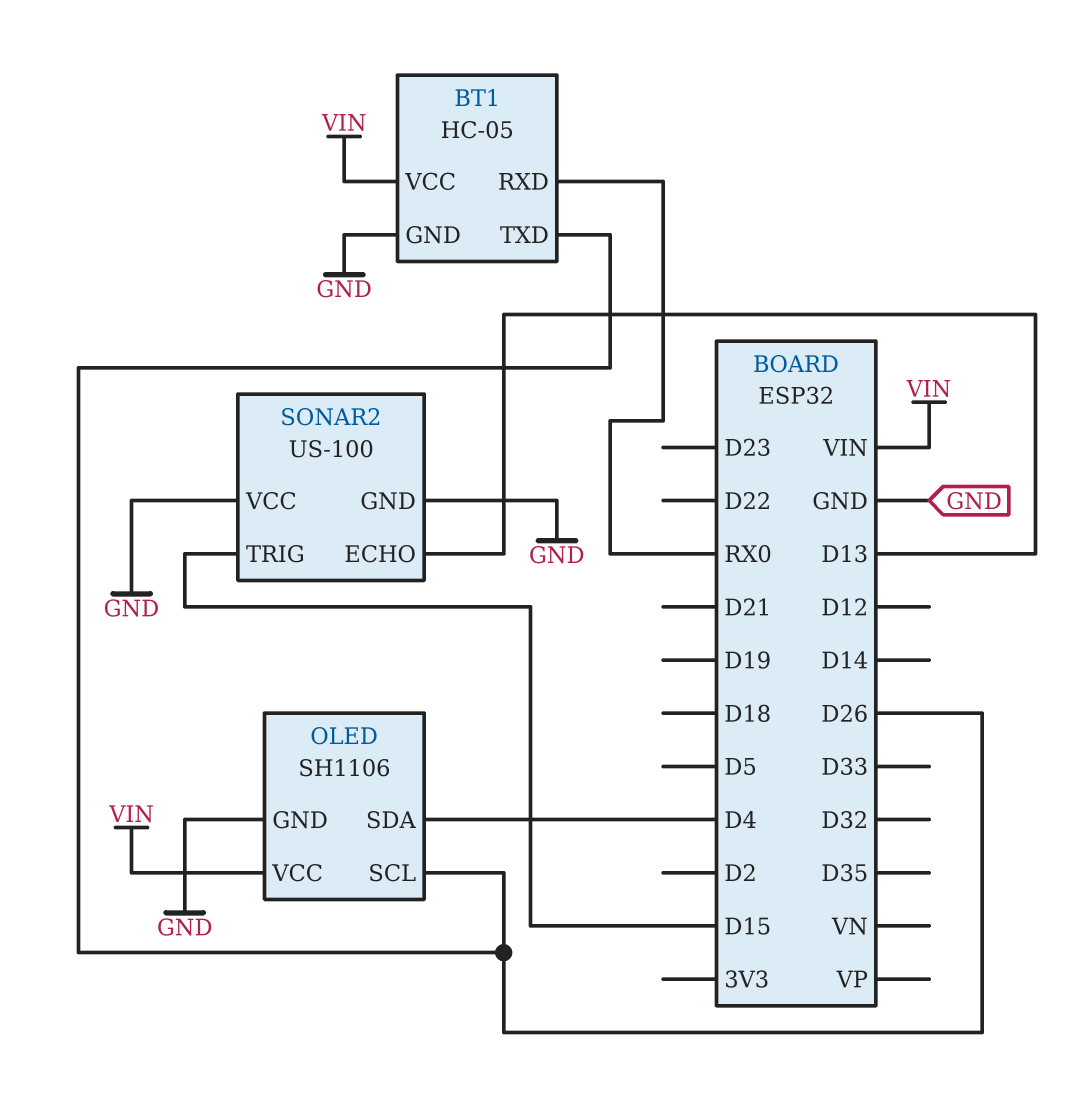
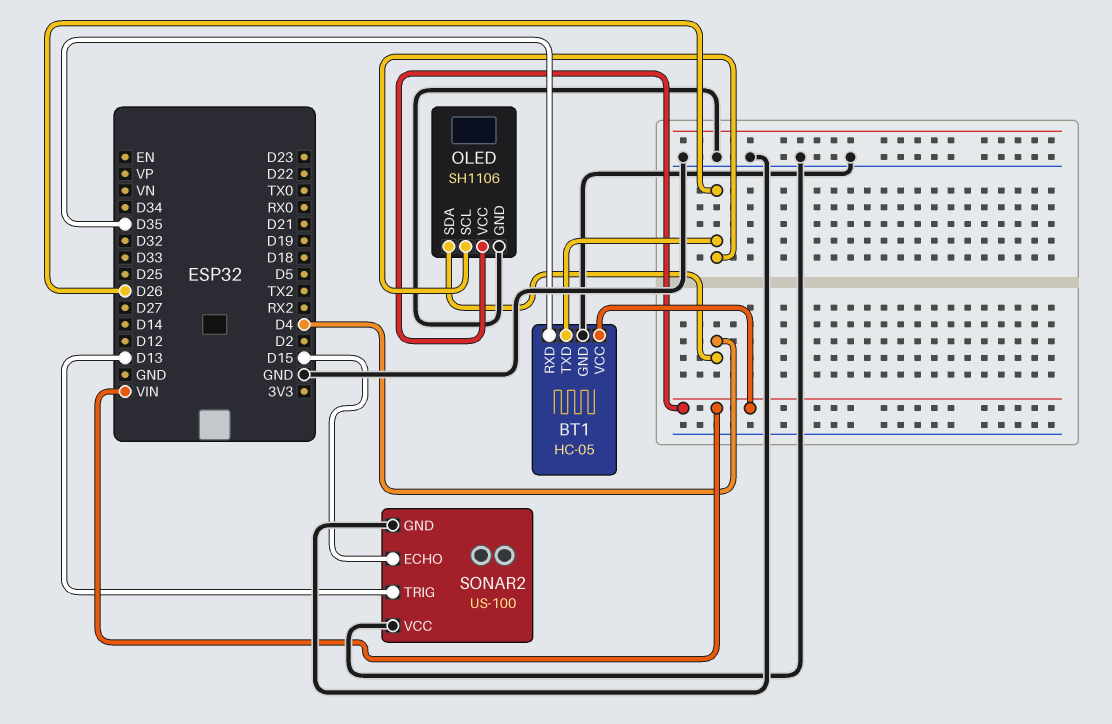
BT1 pin RXD: RX0 -> D35
SONAR2 pin ECHO: D13 -> D15
SONAR2 pin TRIG: D15 -> D13

